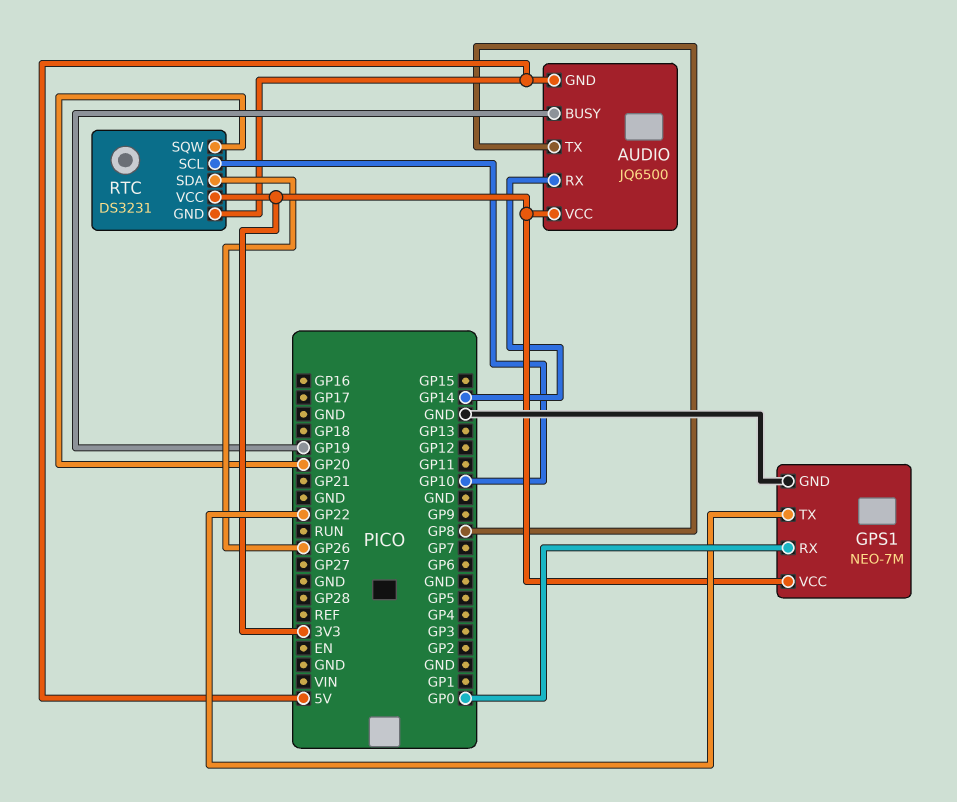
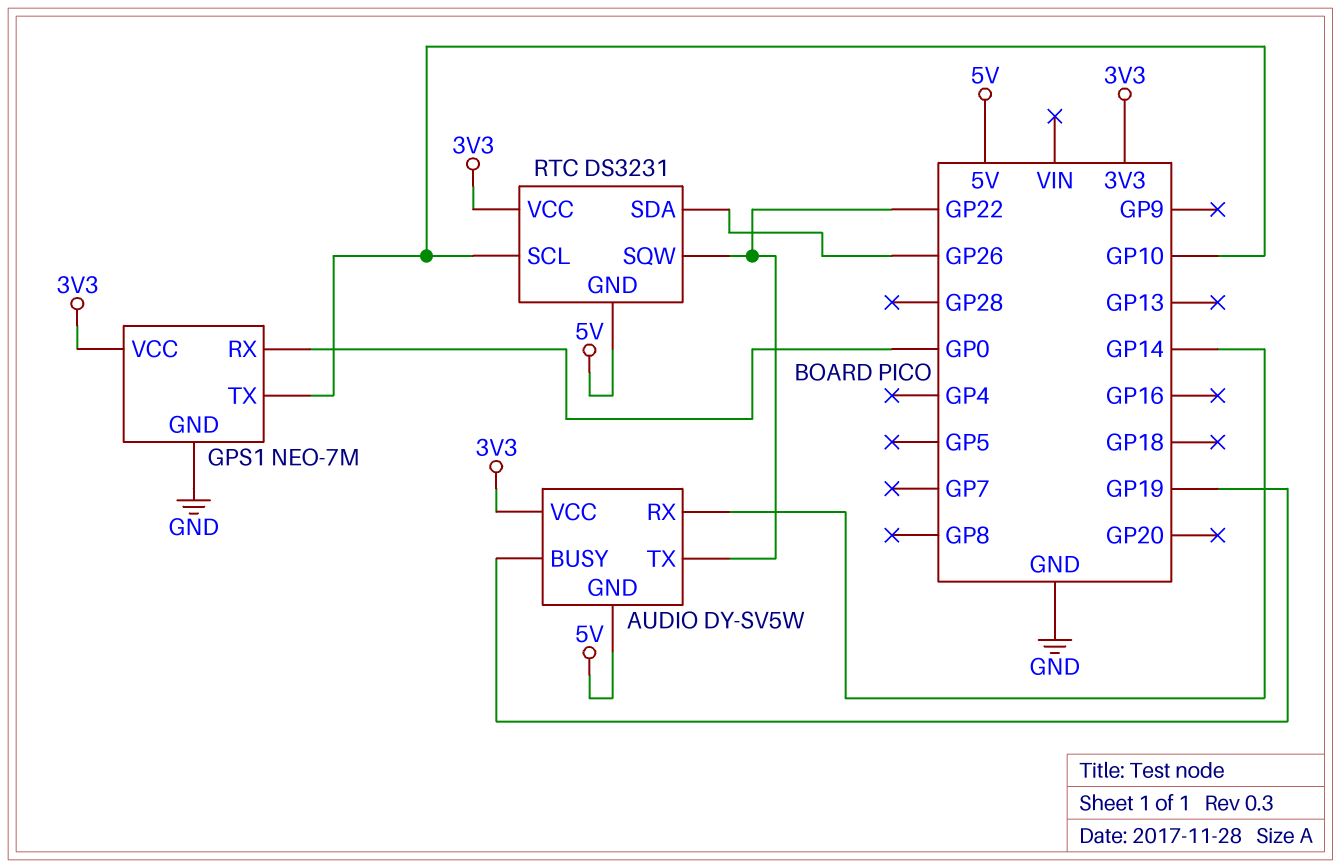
AUDIO: JQ6500 -> DY-SV5W
AUDIO pin TX: GP8 -> GP22
GPS1 pin TX: GP22 -> GP10
RTC pin SQW: GP20 -> GP22

